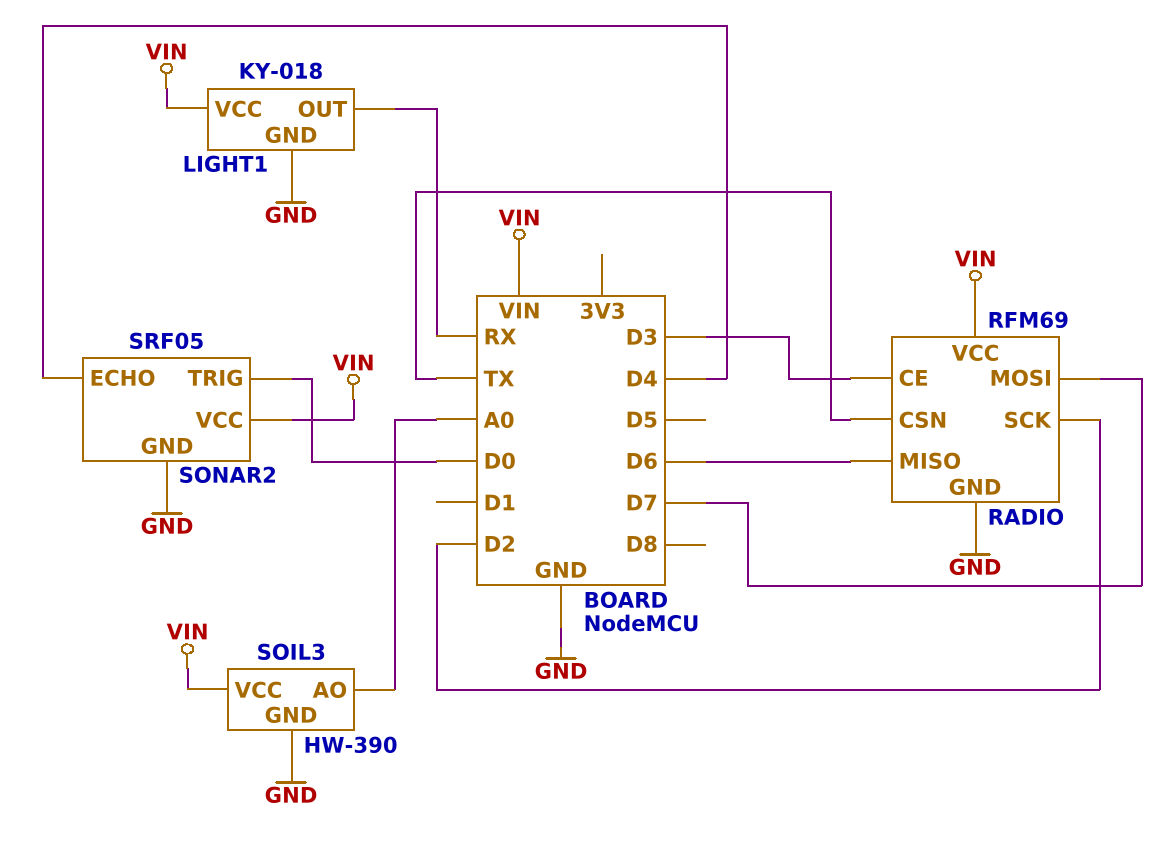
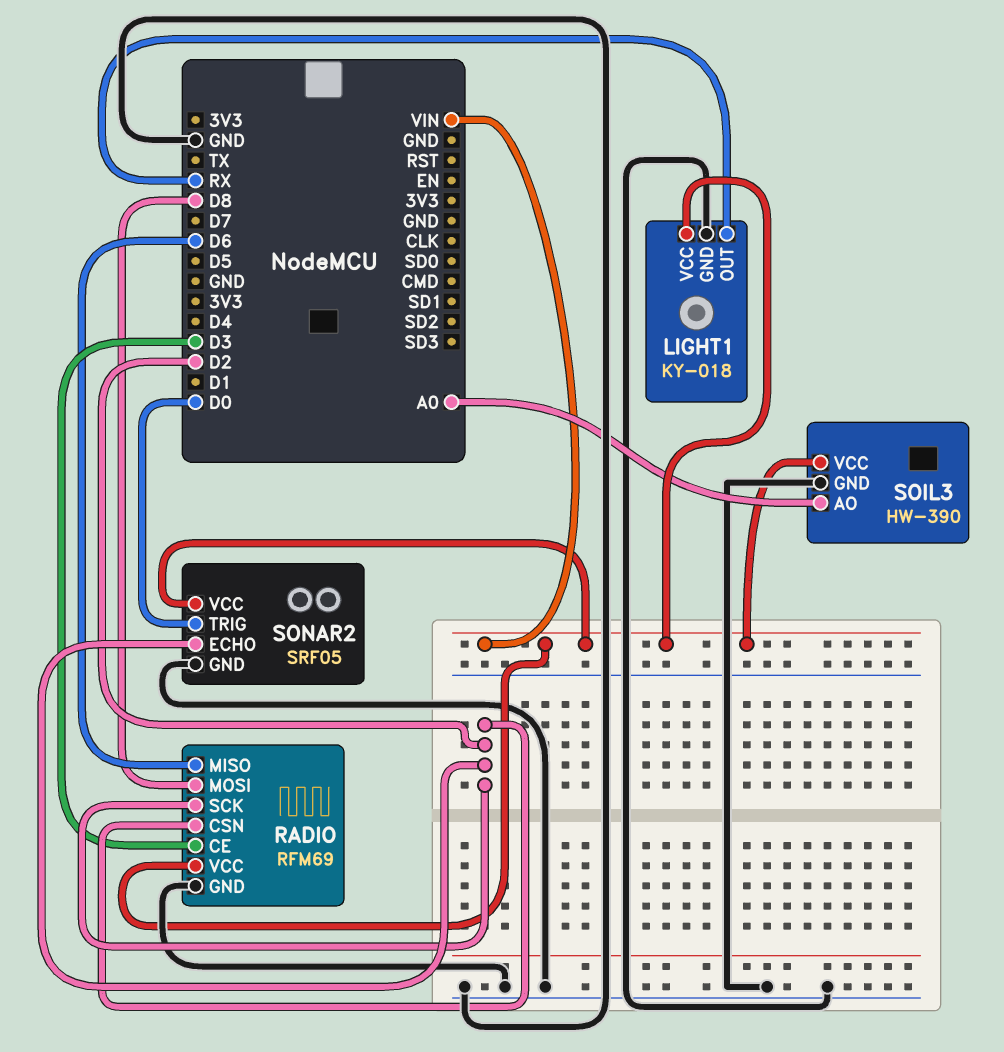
RADIO pin CSN: TX -> D2
RADIO pin MOSI: D7 -> D8
SONAR2 pin ECHO: D4 -> D2

